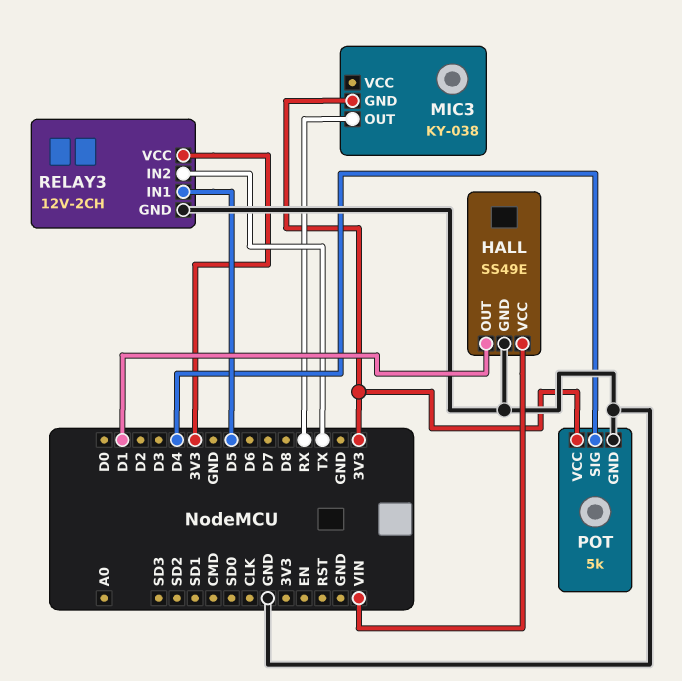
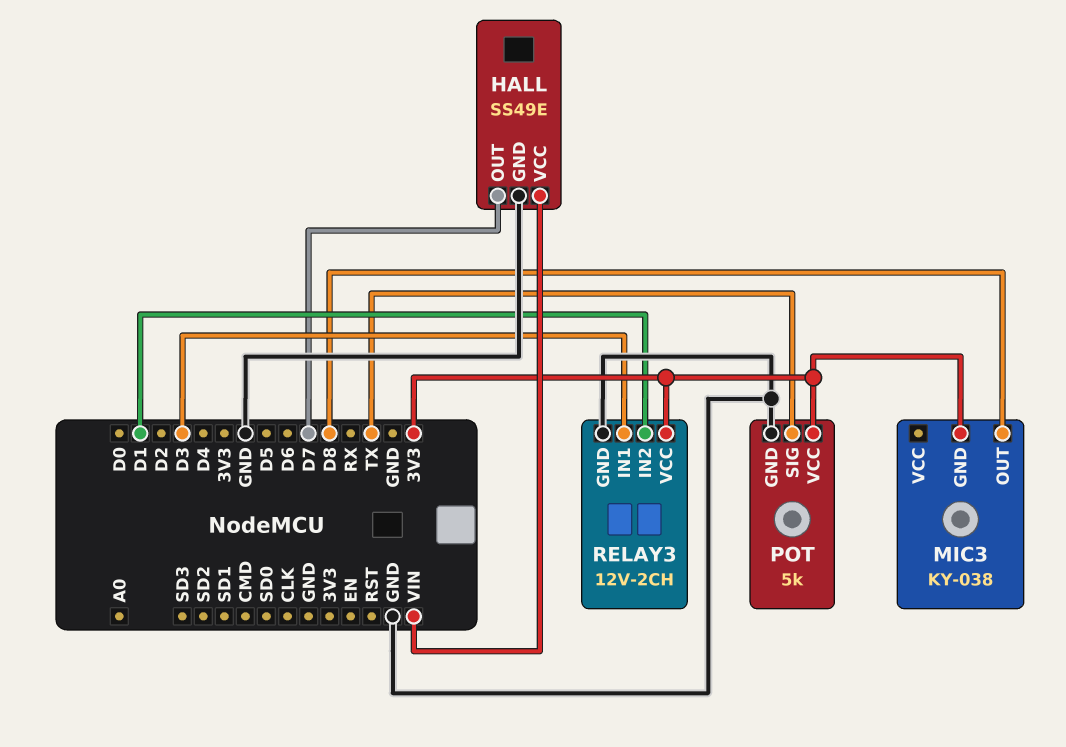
HALL pin OUT: D1 -> D7
MIC3 pin OUT: RX -> D8
POT pin SIG: D4 -> TX
RELAY3 pin IN1: D5 -> D3
RELAY3 pin IN2: TX -> D1

